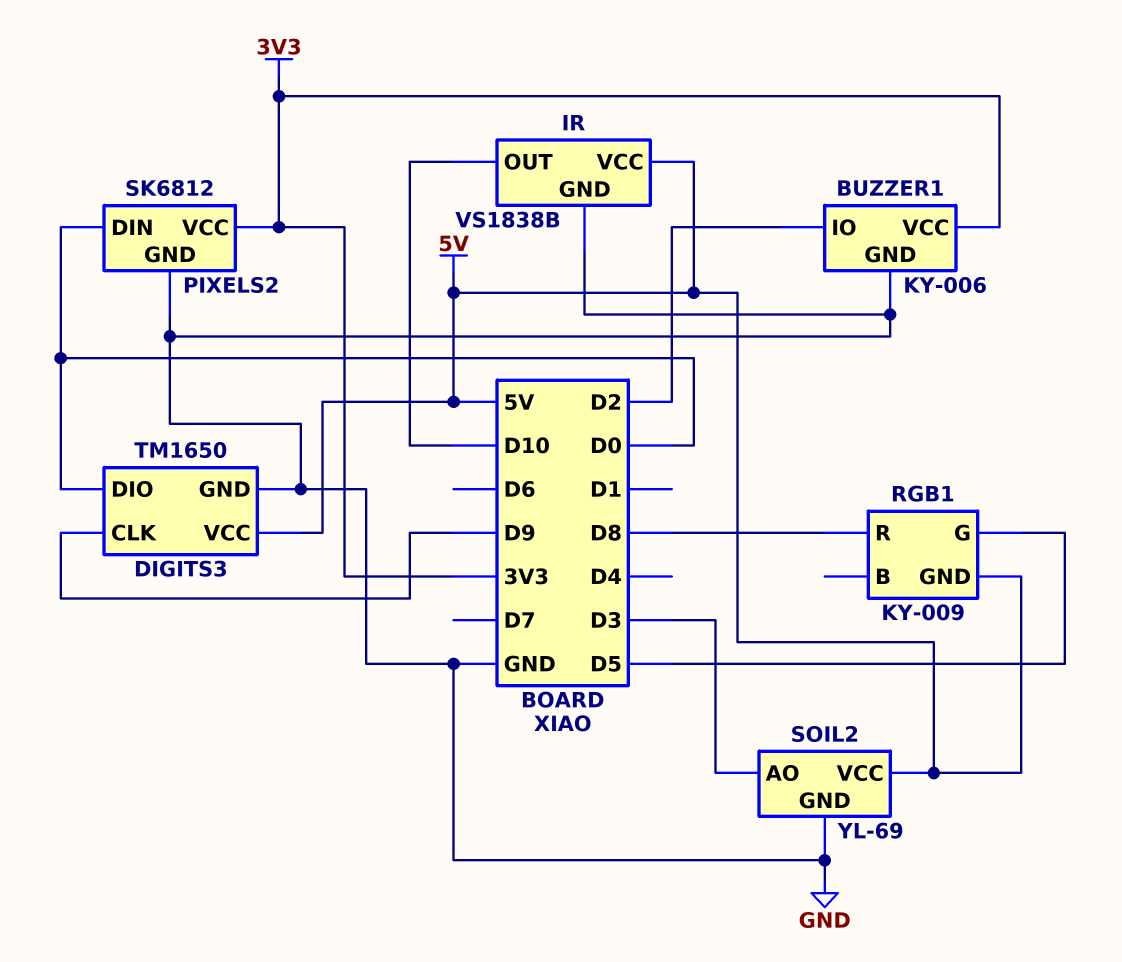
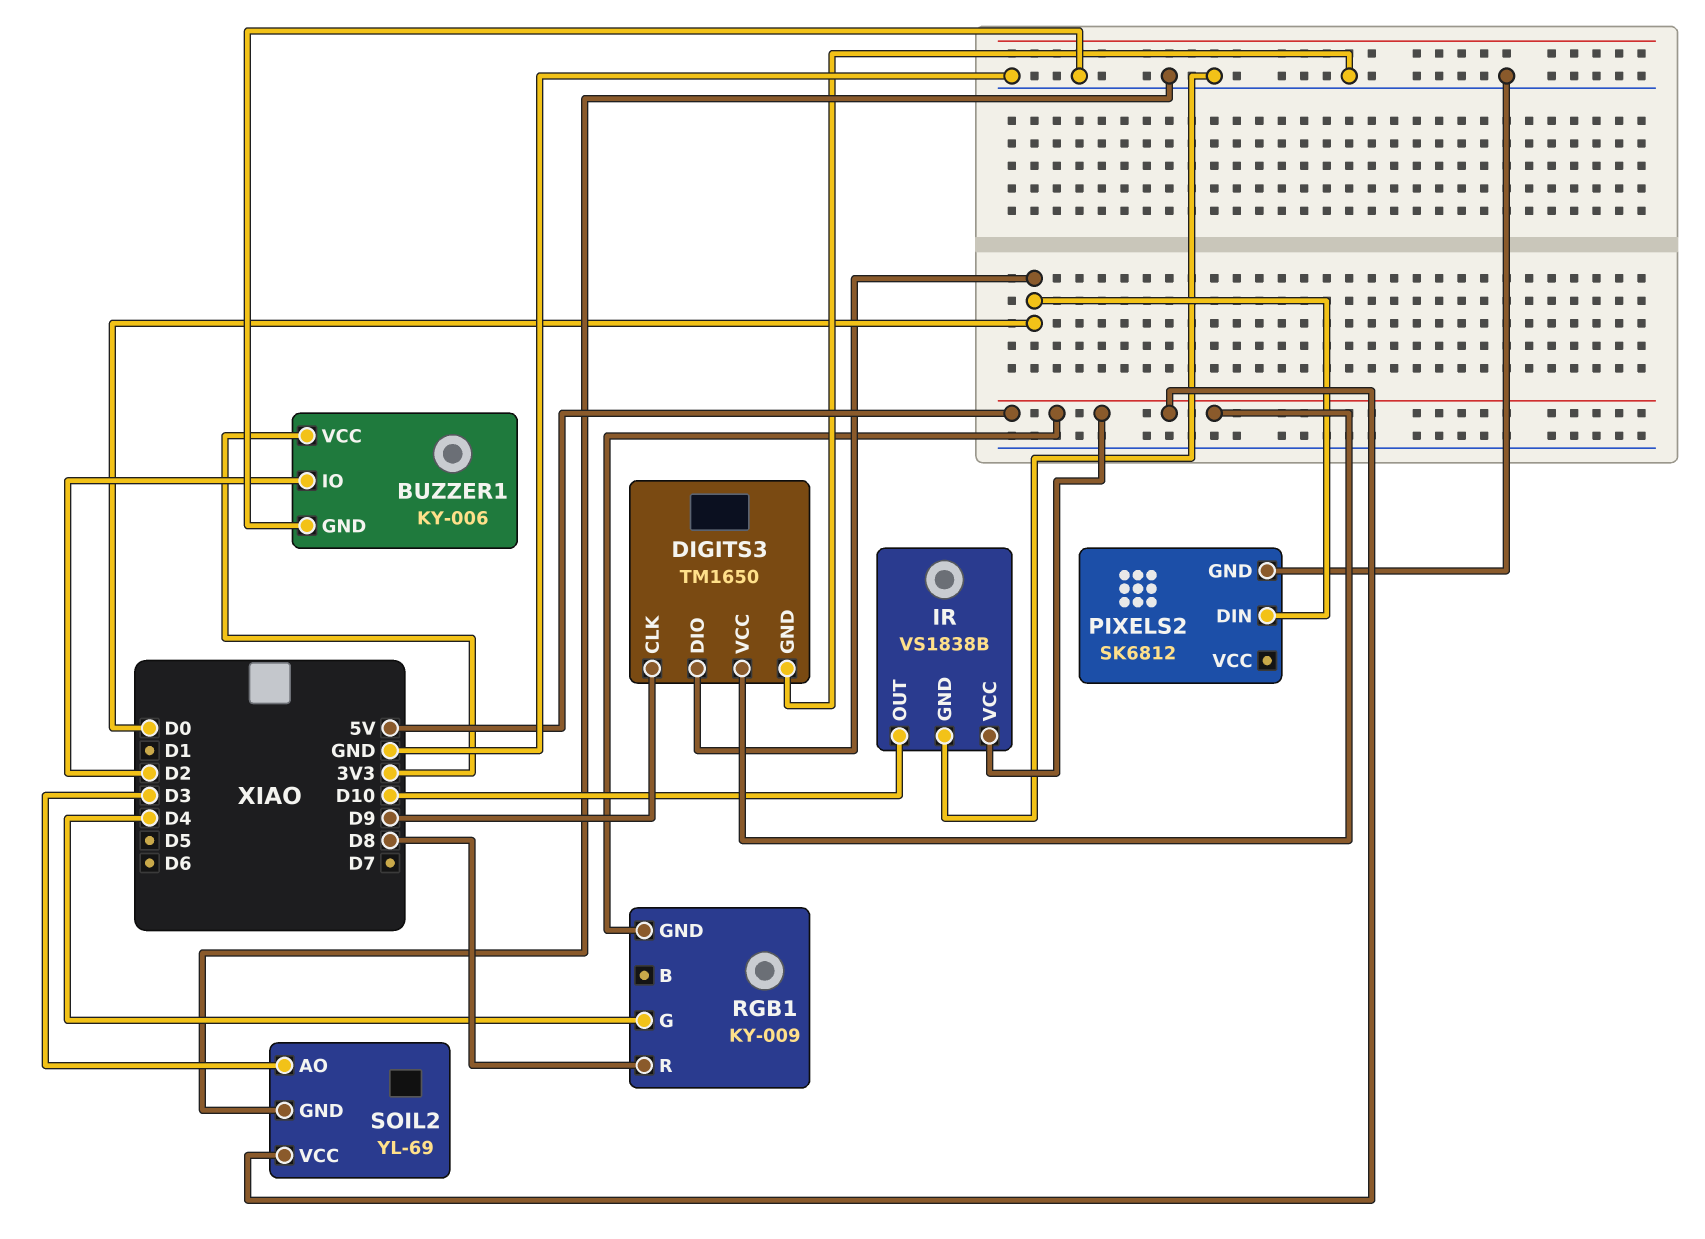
PIXELS2 pin VCC: 3V3 -> none
RGB1 pin G: D5 -> D4

